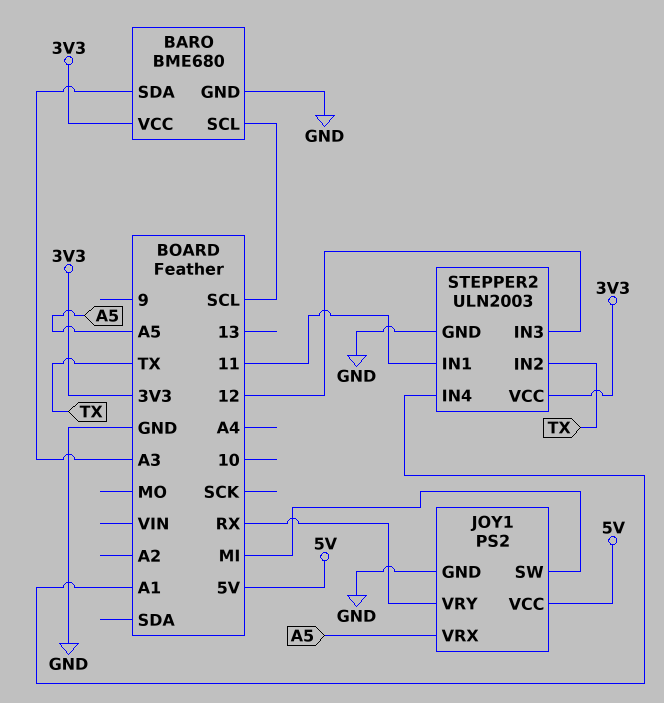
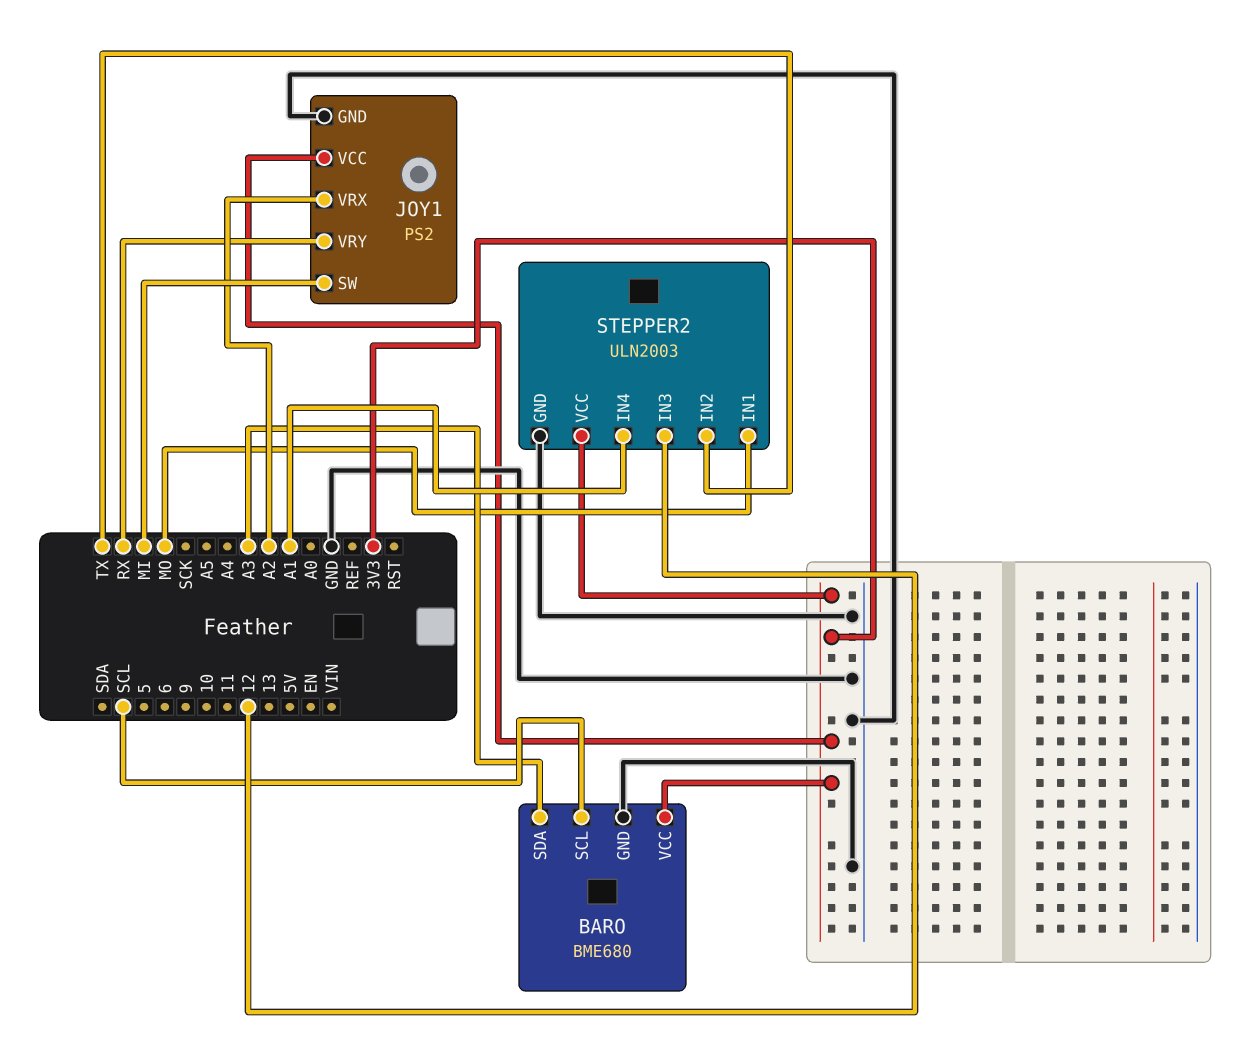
JOY1 pin VCC: 5V -> 3V3
JOY1 pin VRX: A5 -> A2
STEPPER2 pin IN1: 11 -> MO

